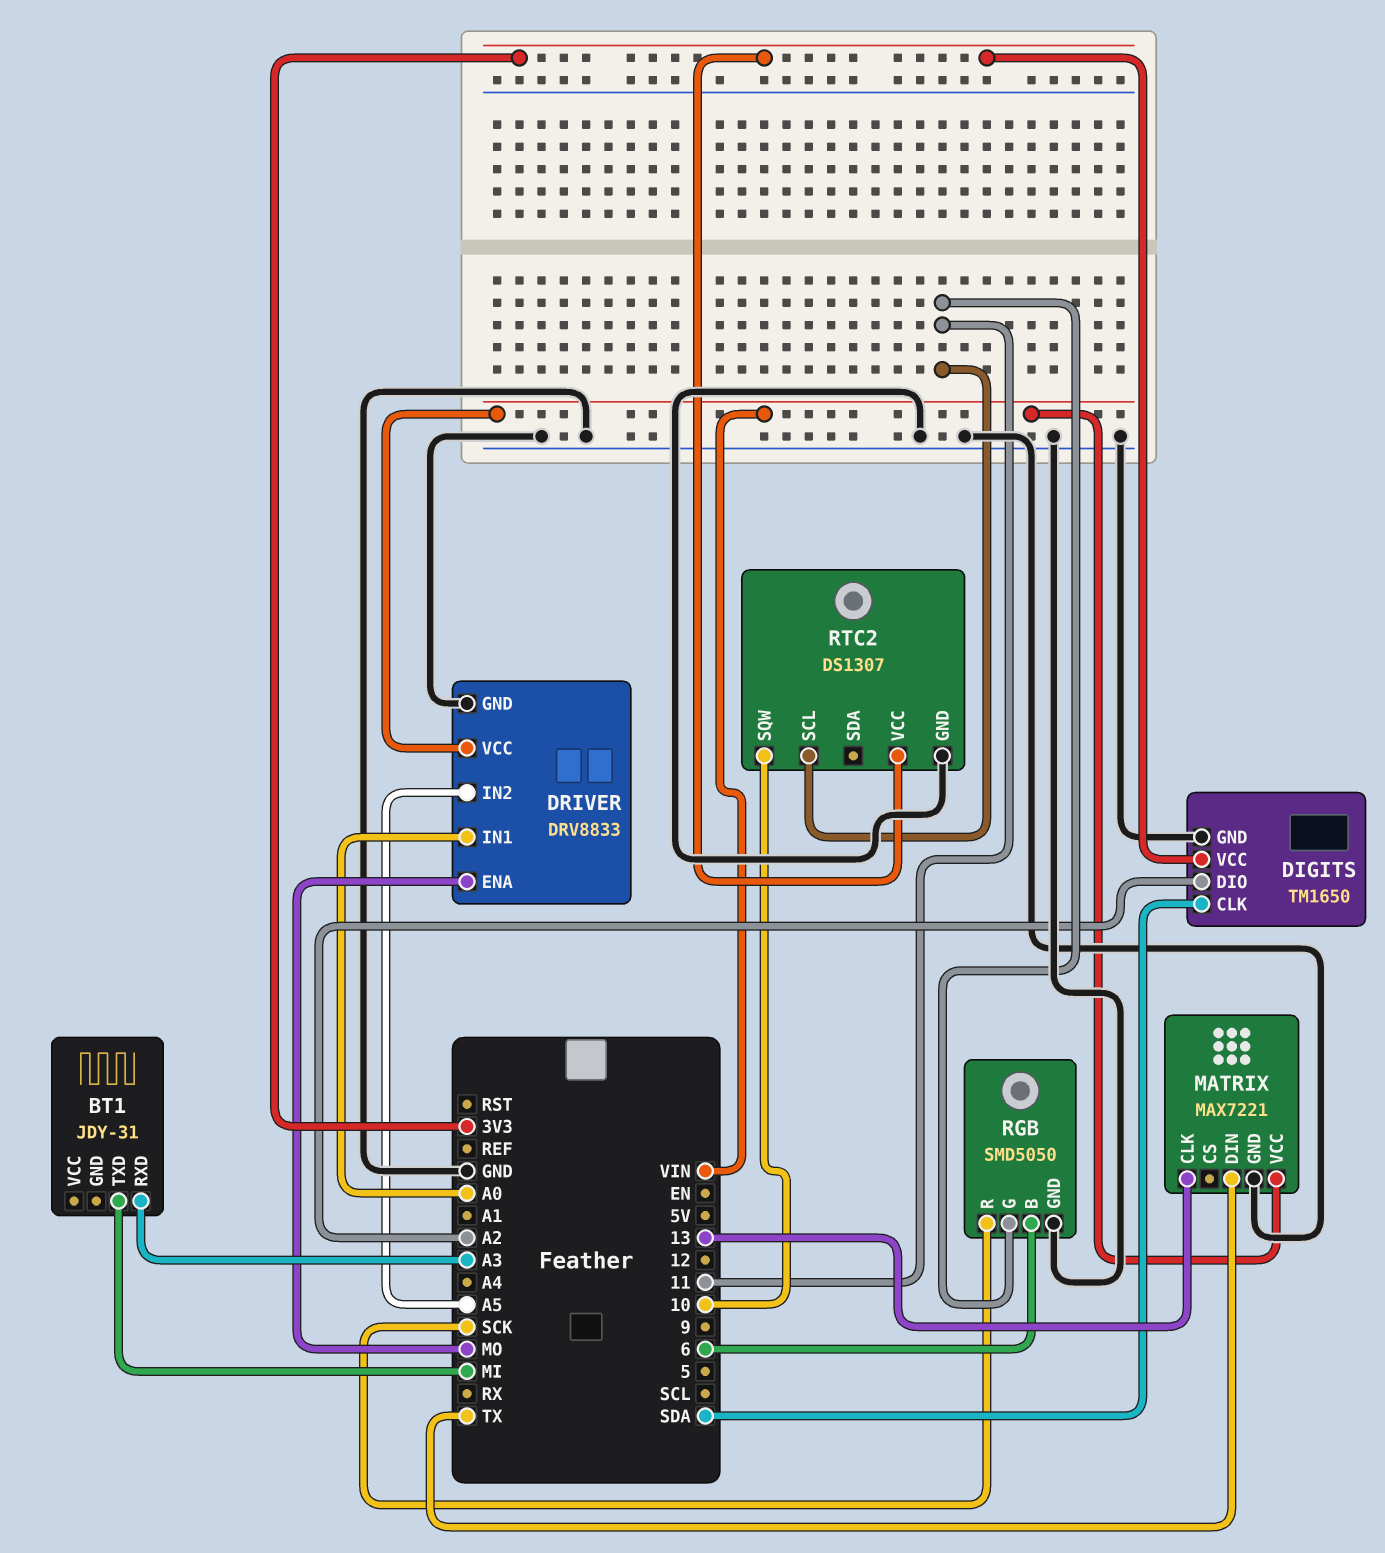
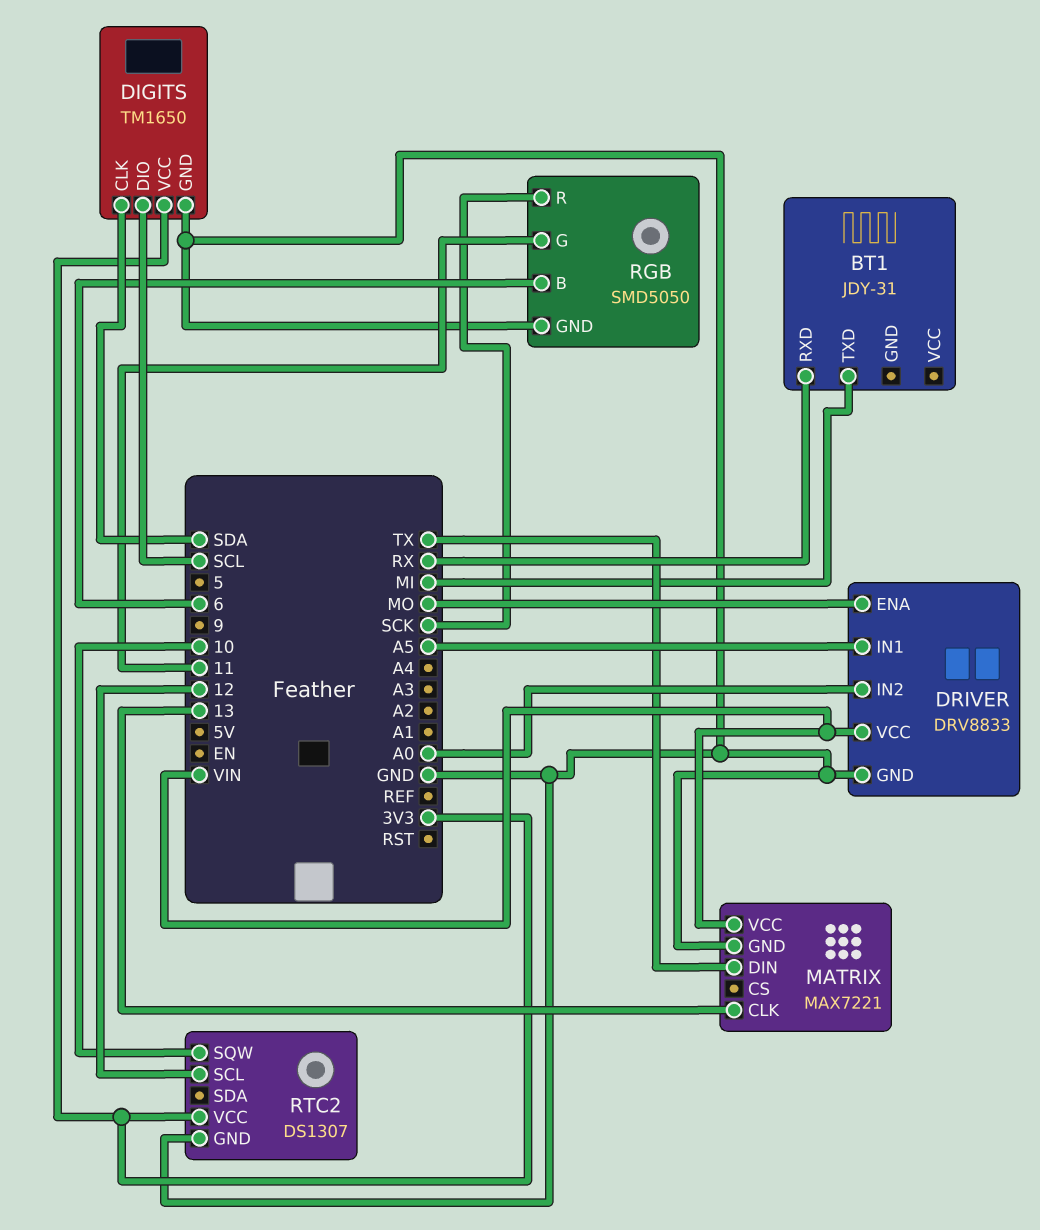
BT1 pin RXD: A3 -> RX
DIGITS pin DIO: A2 -> SCL
DRIVER pin IN1: A0 -> A5
DRIVER pin IN2: A5 -> A0
RTC2 pin SCL: 11 -> 12

